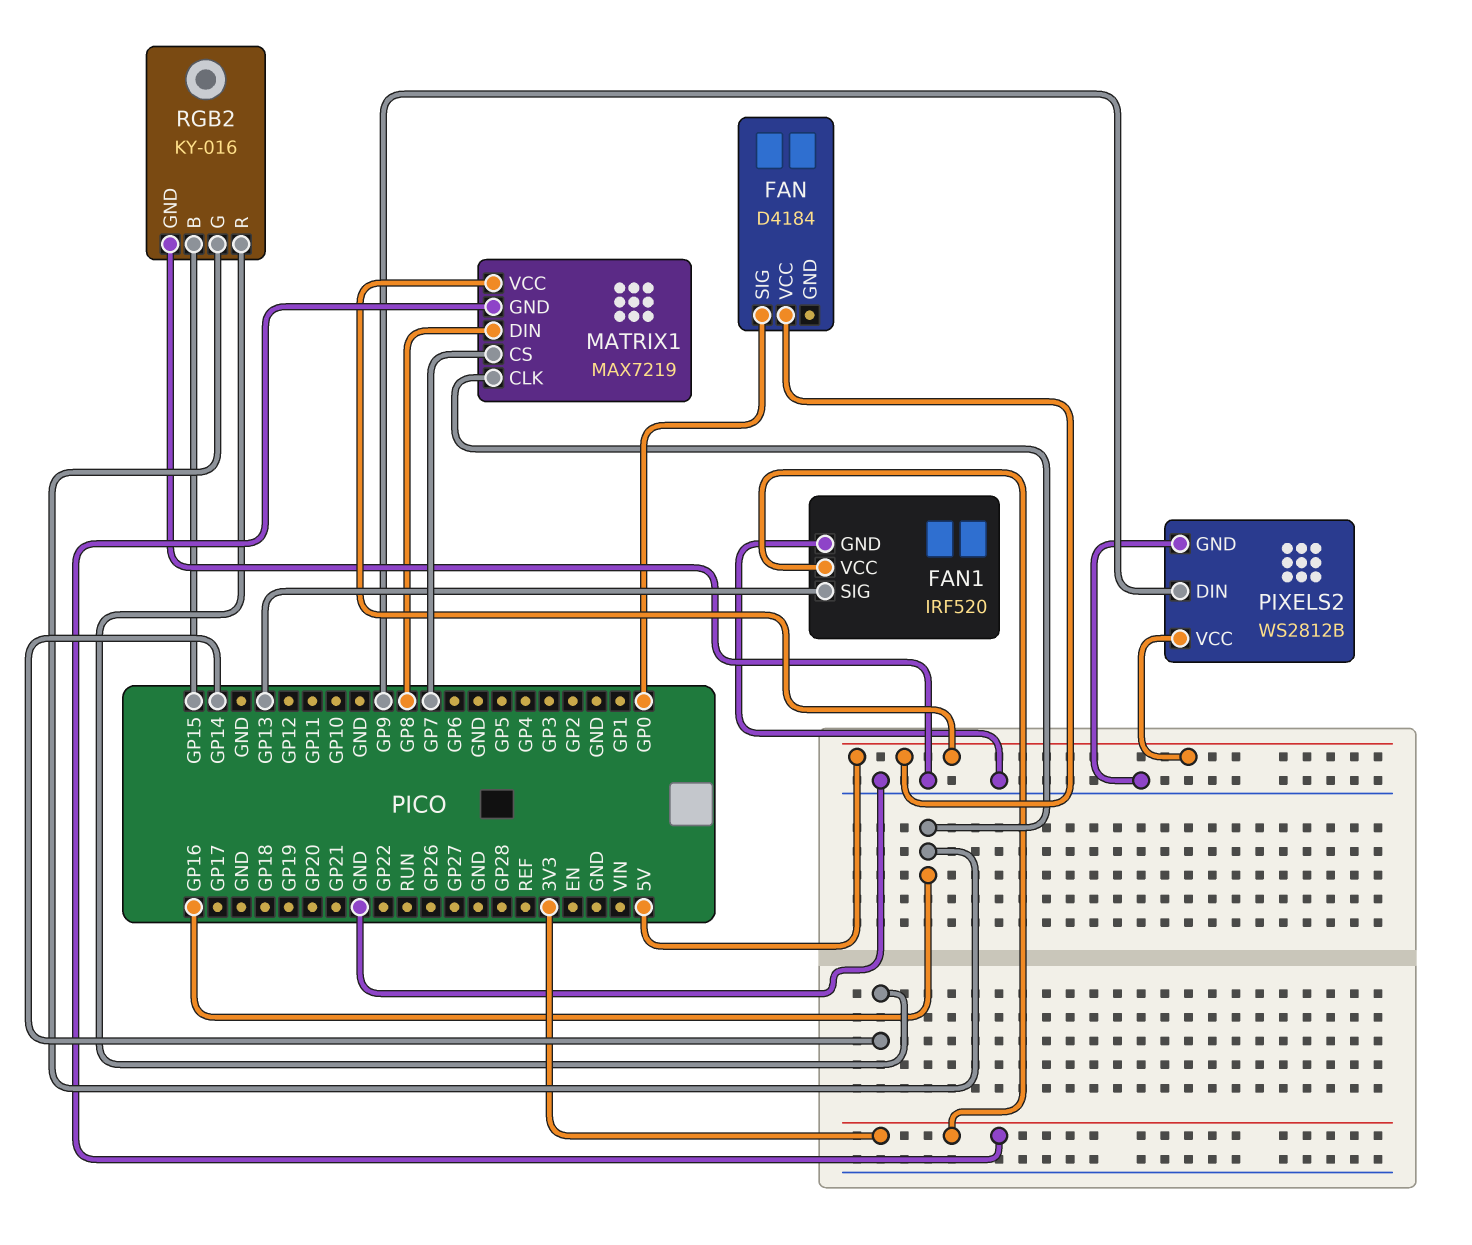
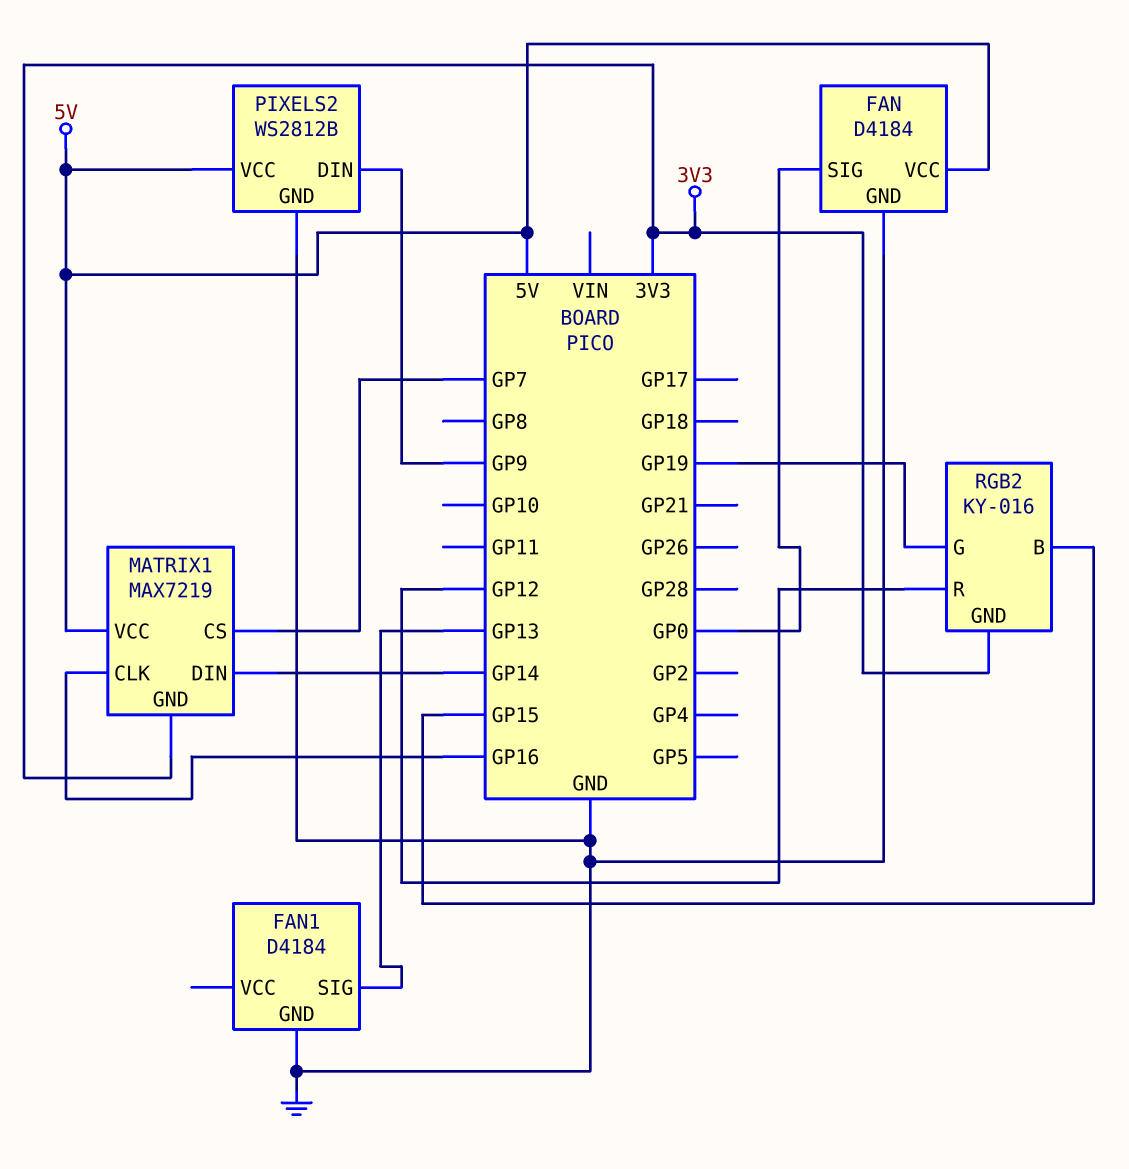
FAN pin GND: none -> GND
FAN1: IRF520 -> D4184
FAN1 pin VCC: 3V3 -> none
MATRIX1 pin DIN: GP8 -> GP14
RGB2 pin G: GP16 -> GP19
RGB2 pin GND: GND -> 3V3
RGB2 pin R: GP14 -> GP12

